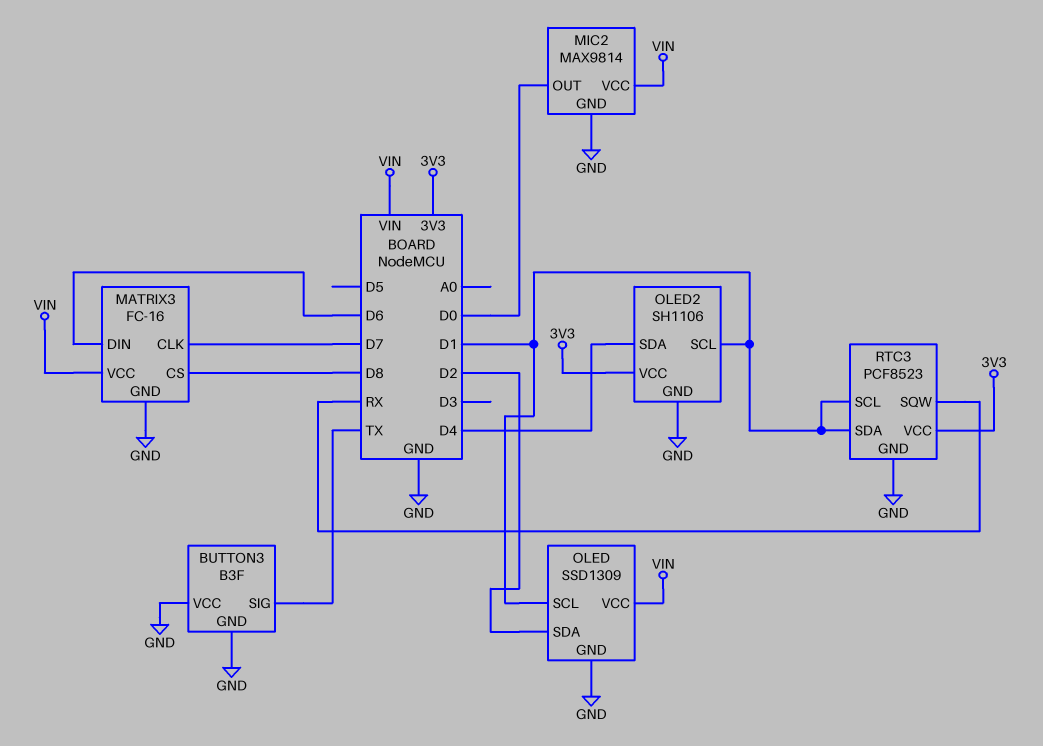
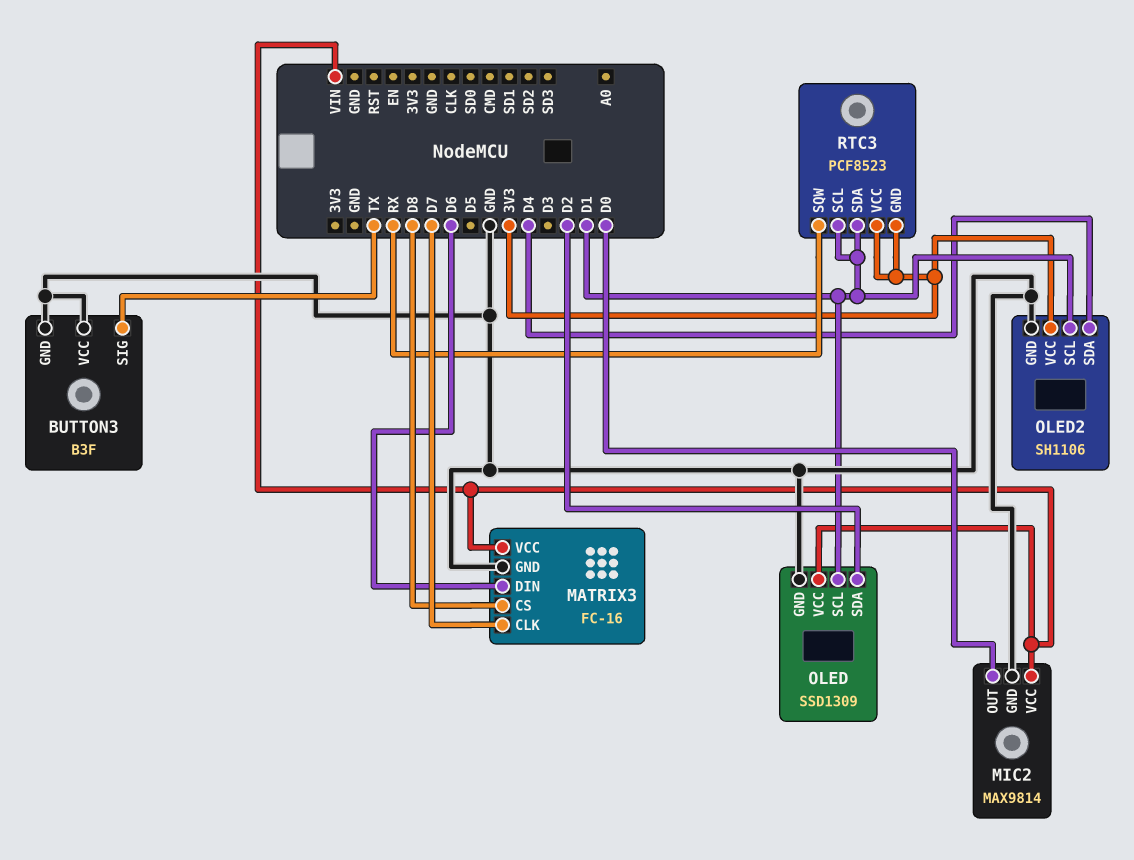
RTC3 pin GND: GND -> 3V3

